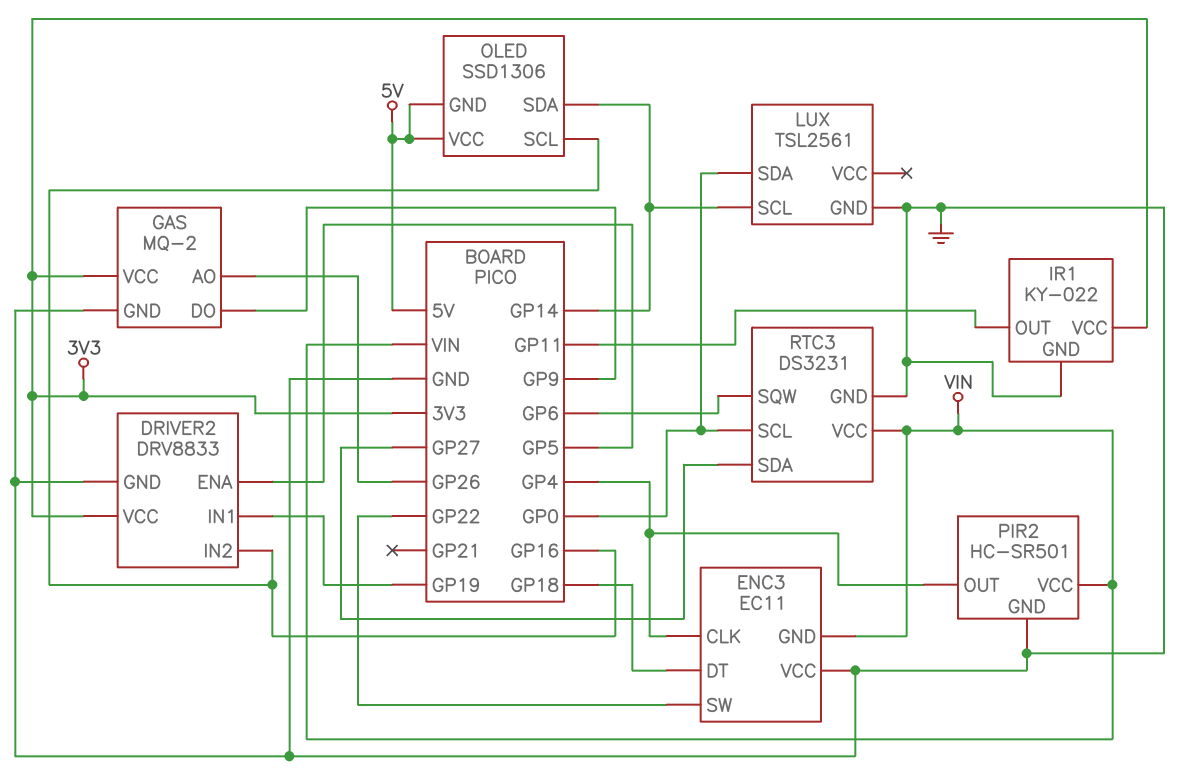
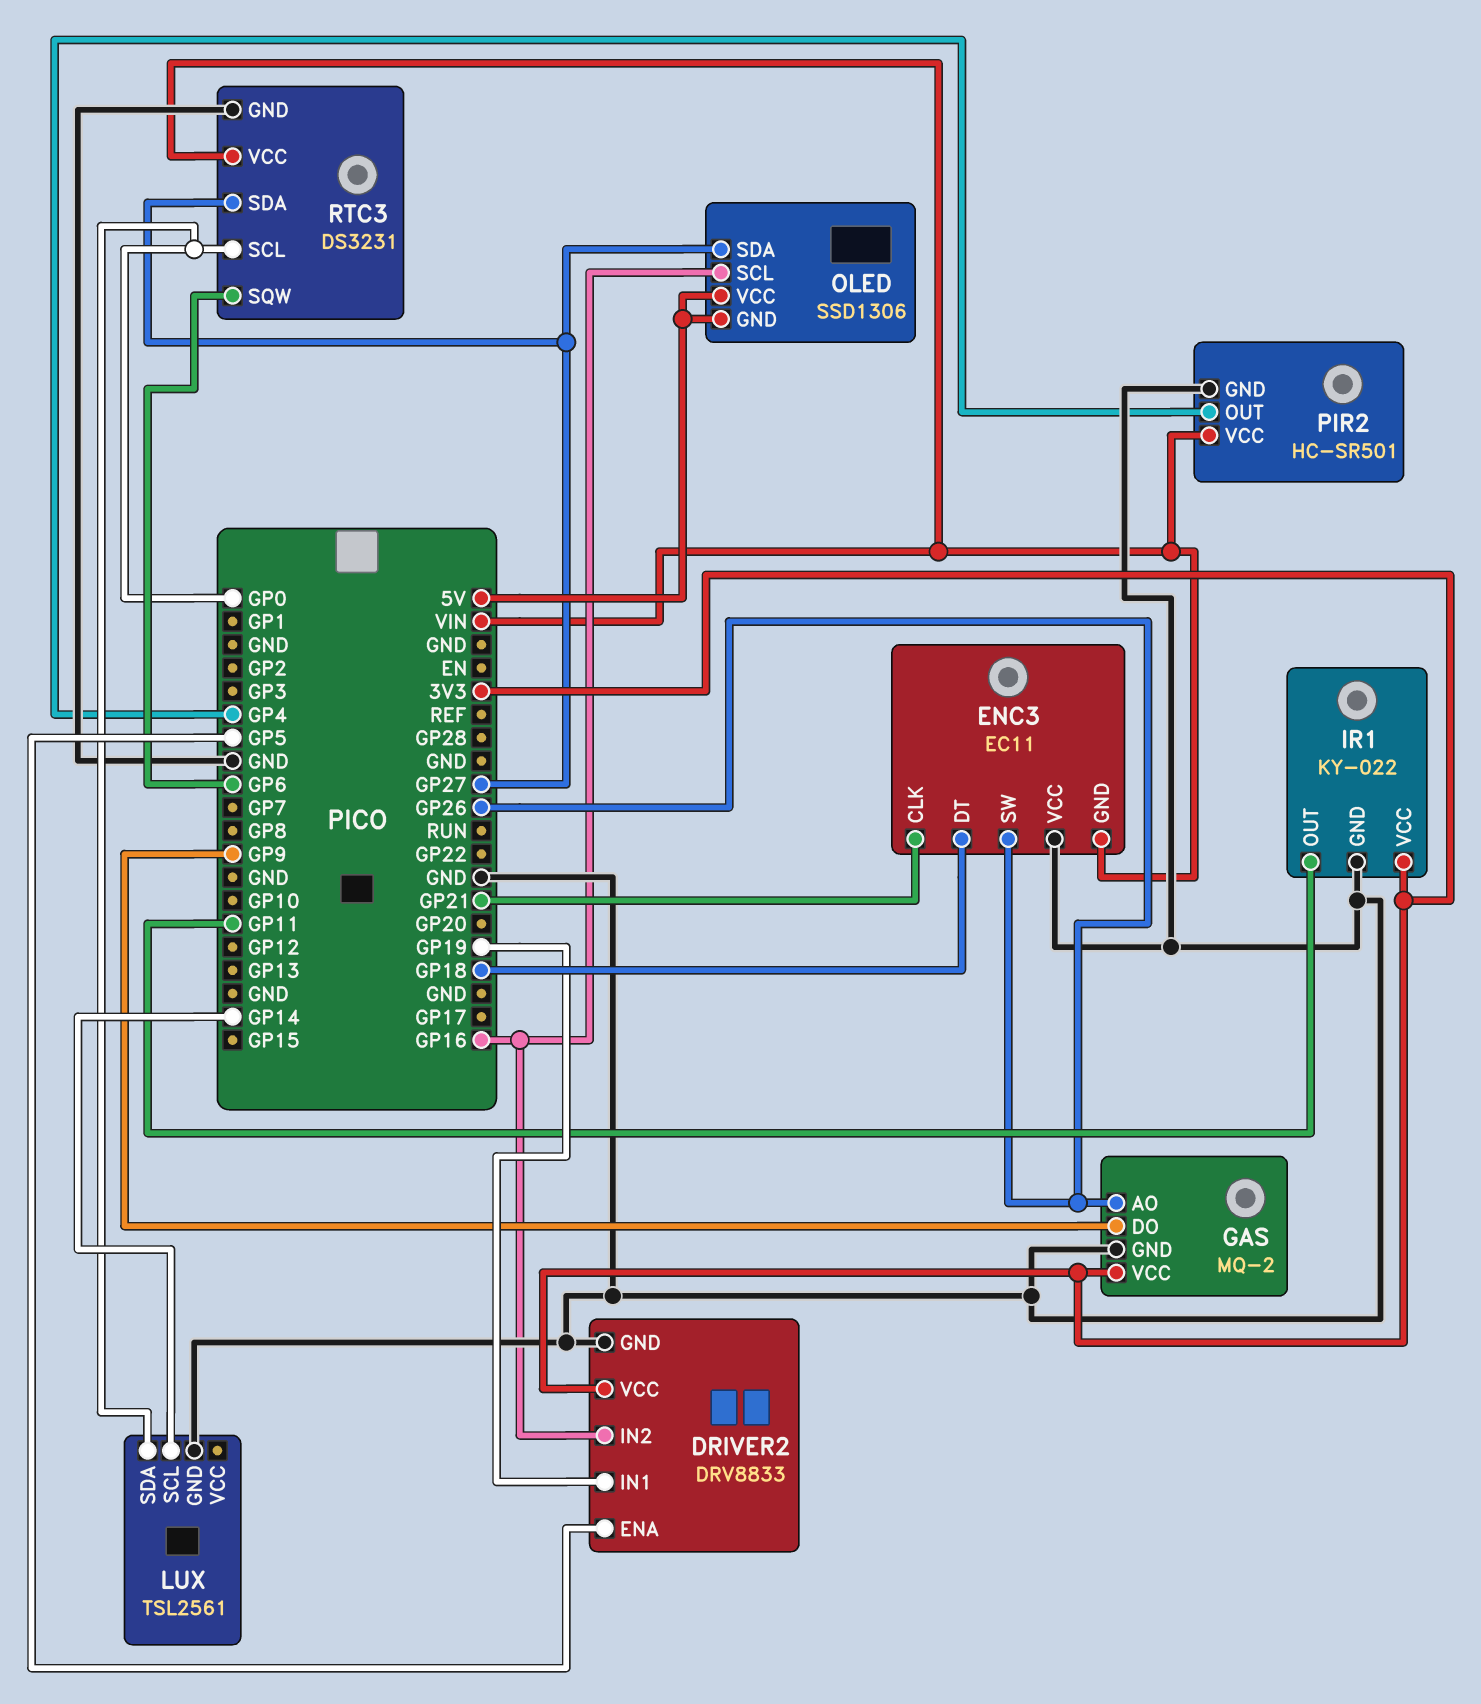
ENC3 pin CLK: GP4 -> GP21
ENC3 pin SW: GP22 -> GP26
OLED pin SDA: GP14 -> GP27

